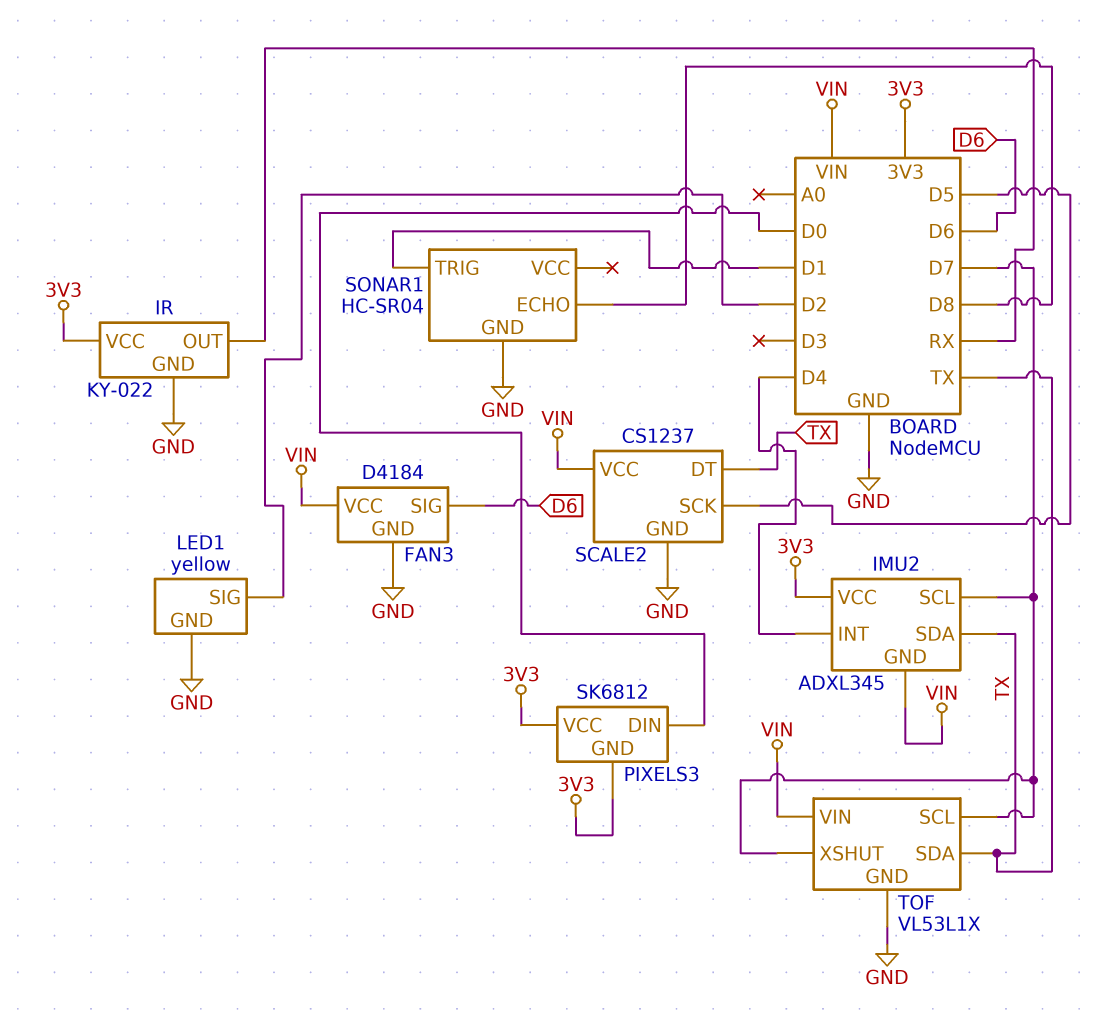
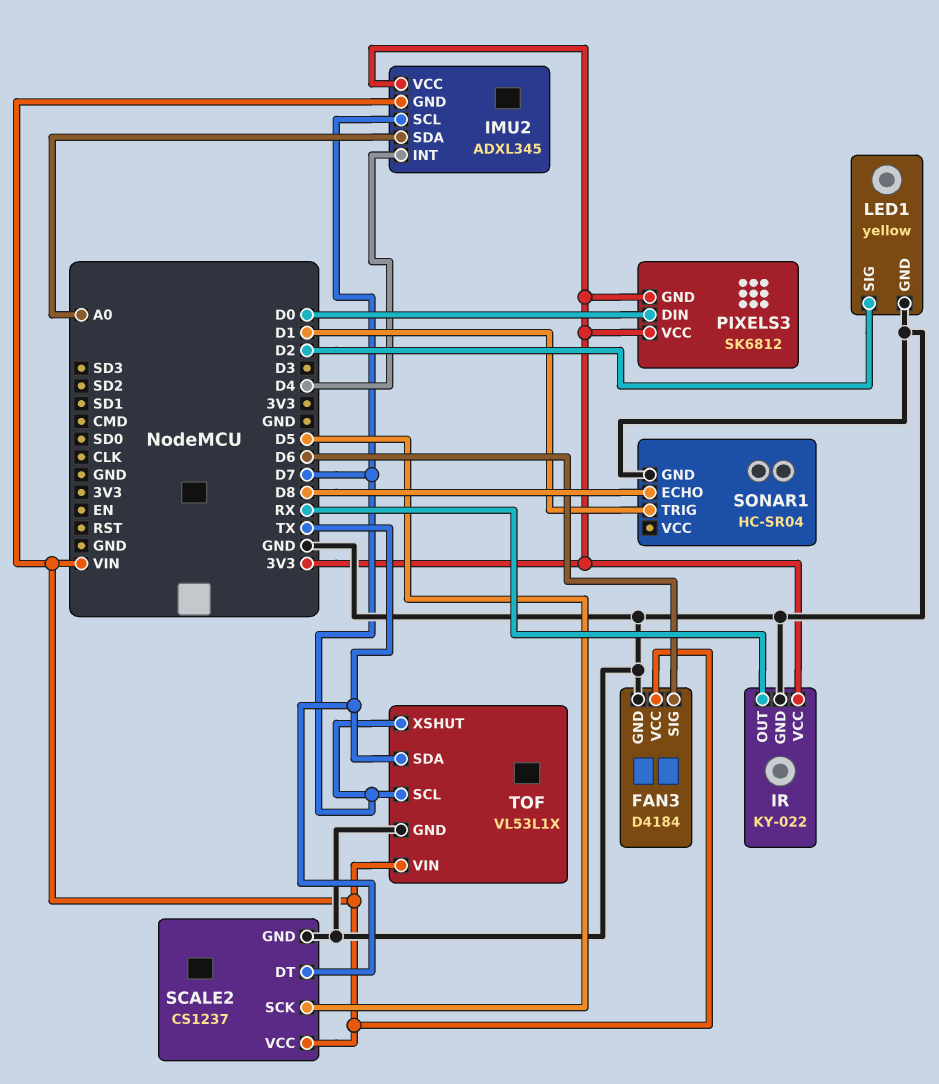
IMU2 pin SDA: TX -> A0

